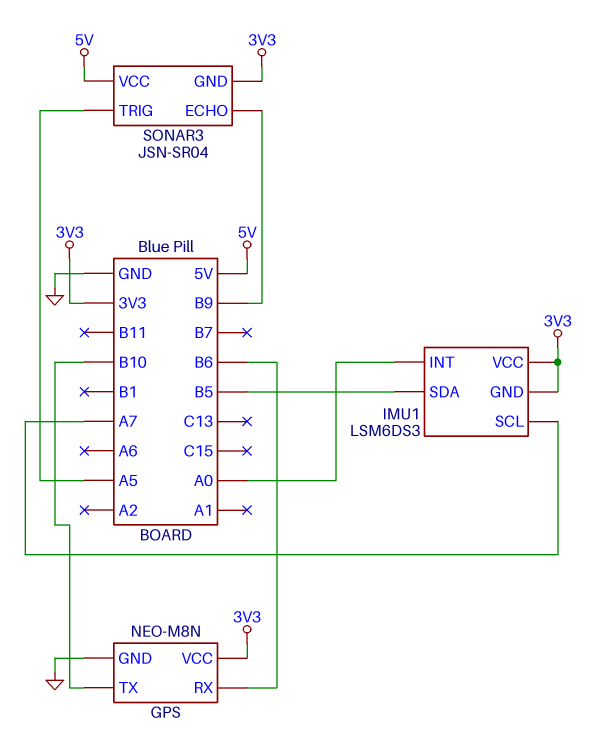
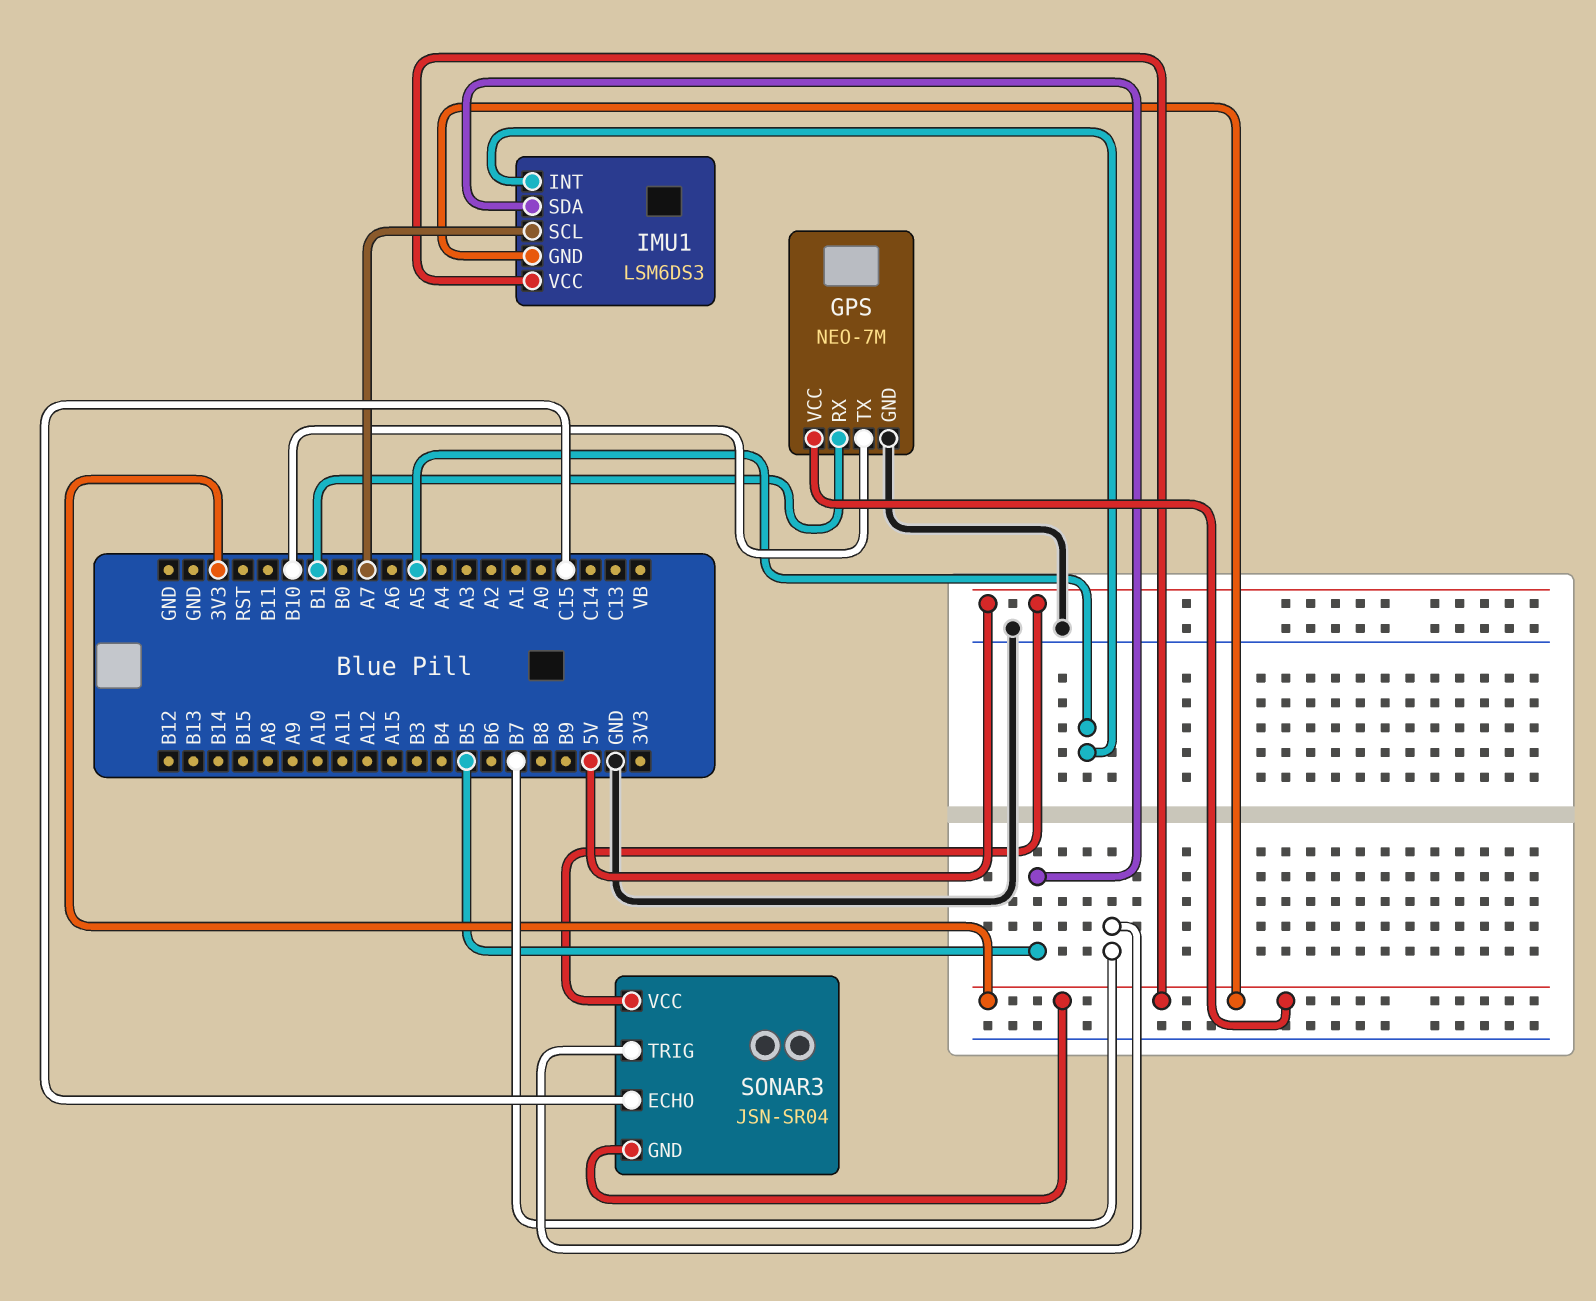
GPS: NEO-M8N -> NEO-7M
GPS pin RX: B6 -> B1
IMU1 pin INT: A0 -> A5
SONAR3 pin ECHO: B9 -> C15
SONAR3 pin TRIG: A5 -> B7

